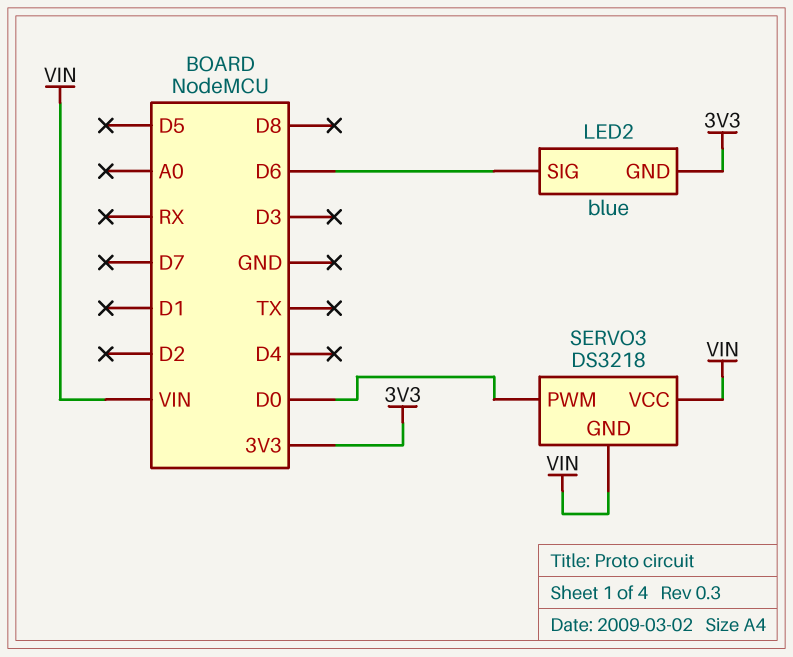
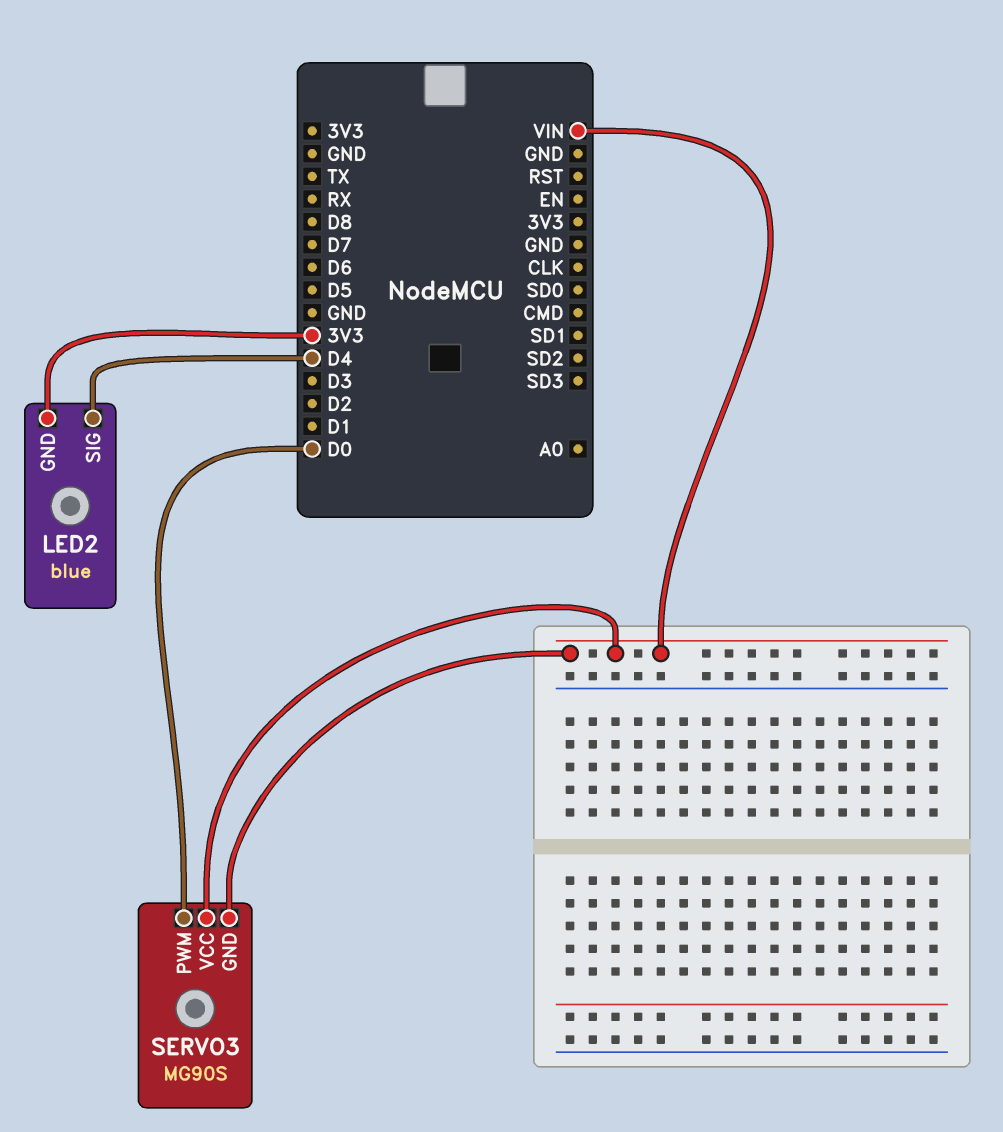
LED2 pin SIG: D6 -> D4
SERVO3: DS3218 -> MG90S

